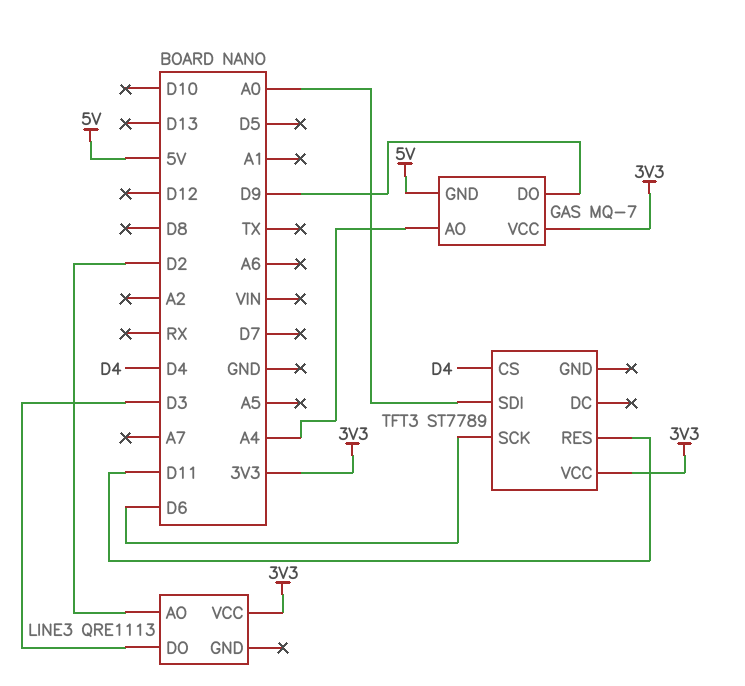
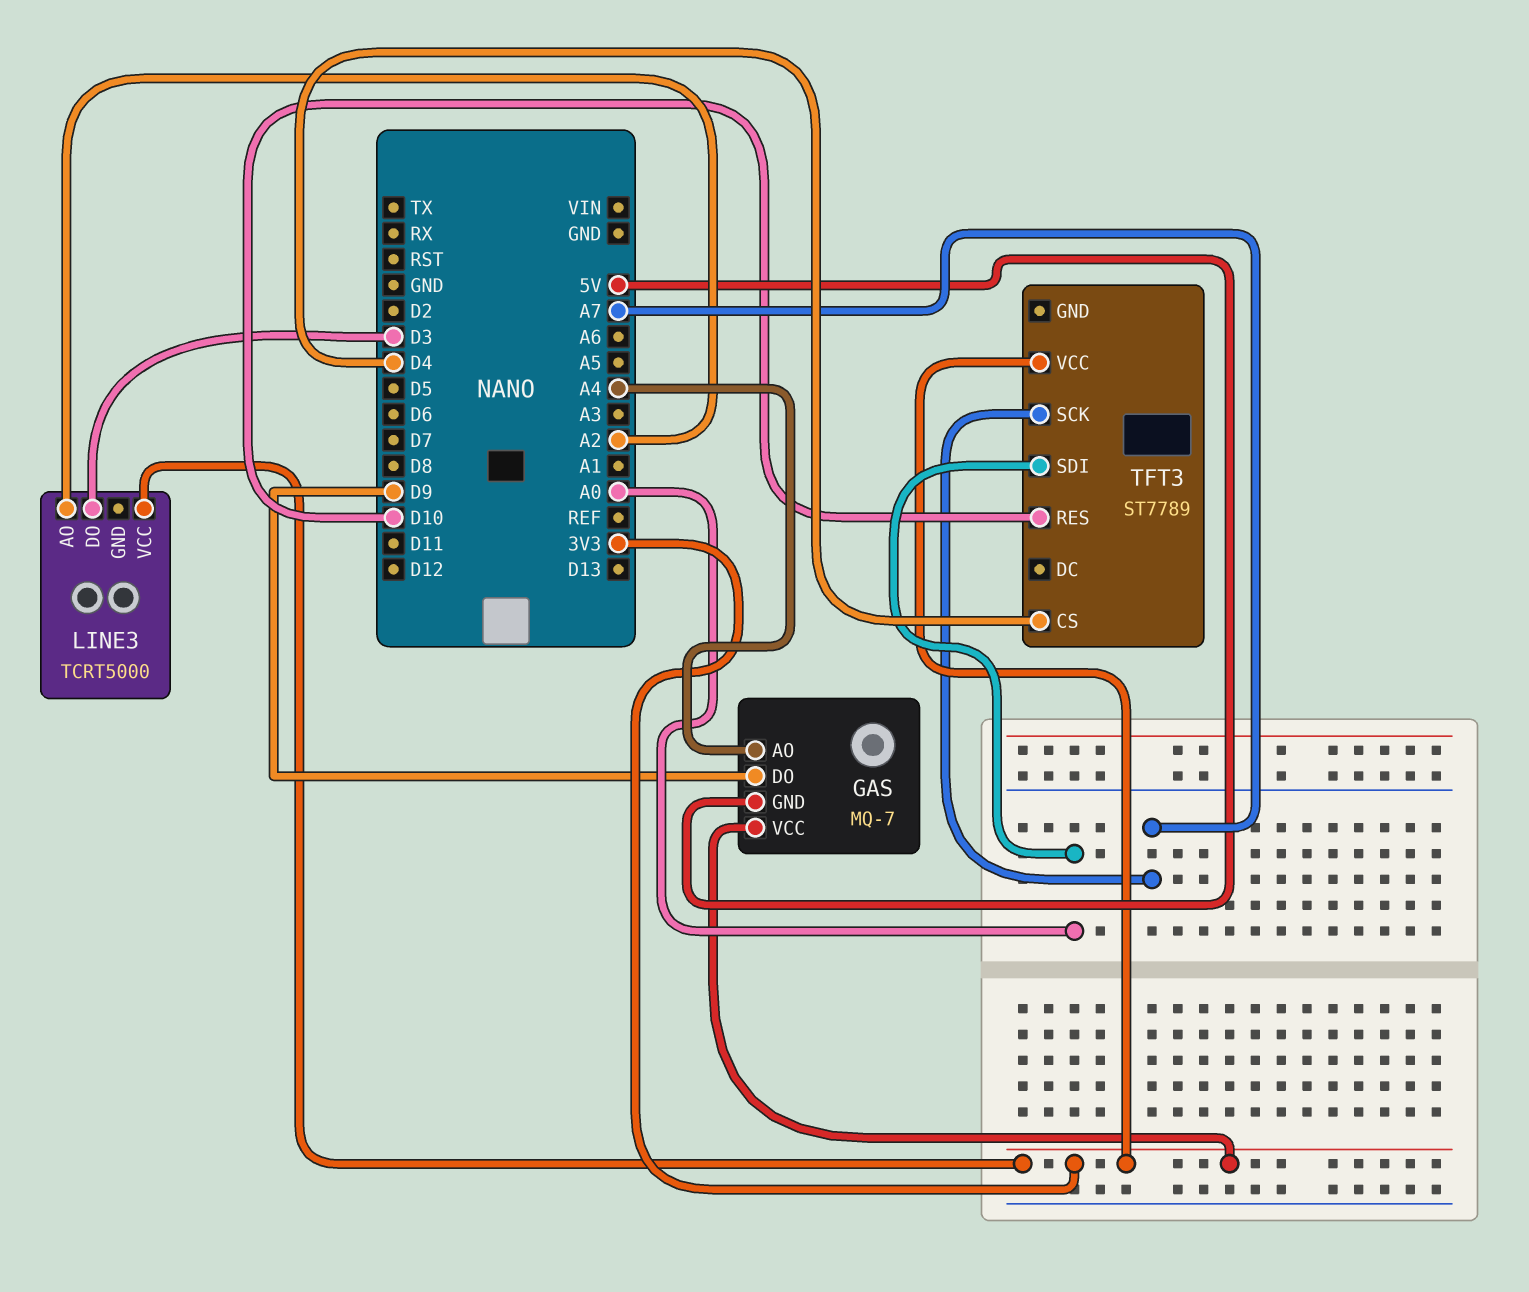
LINE3: QRE1113 -> TCRT5000
LINE3 pin AO: D2 -> A2
TFT3 pin RES: D11 -> D10
TFT3 pin SCK: D6 -> A7

